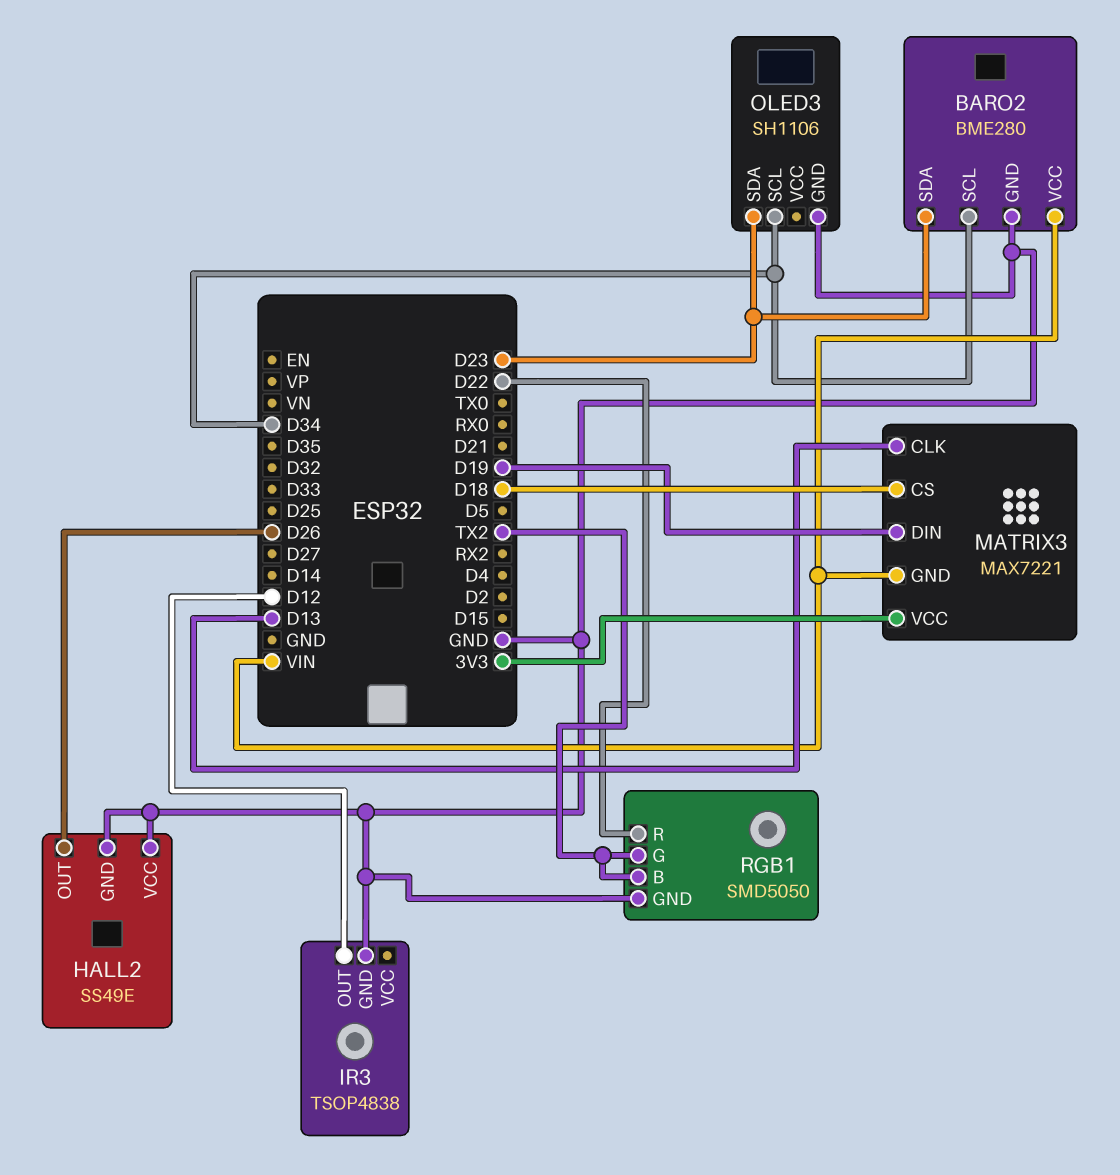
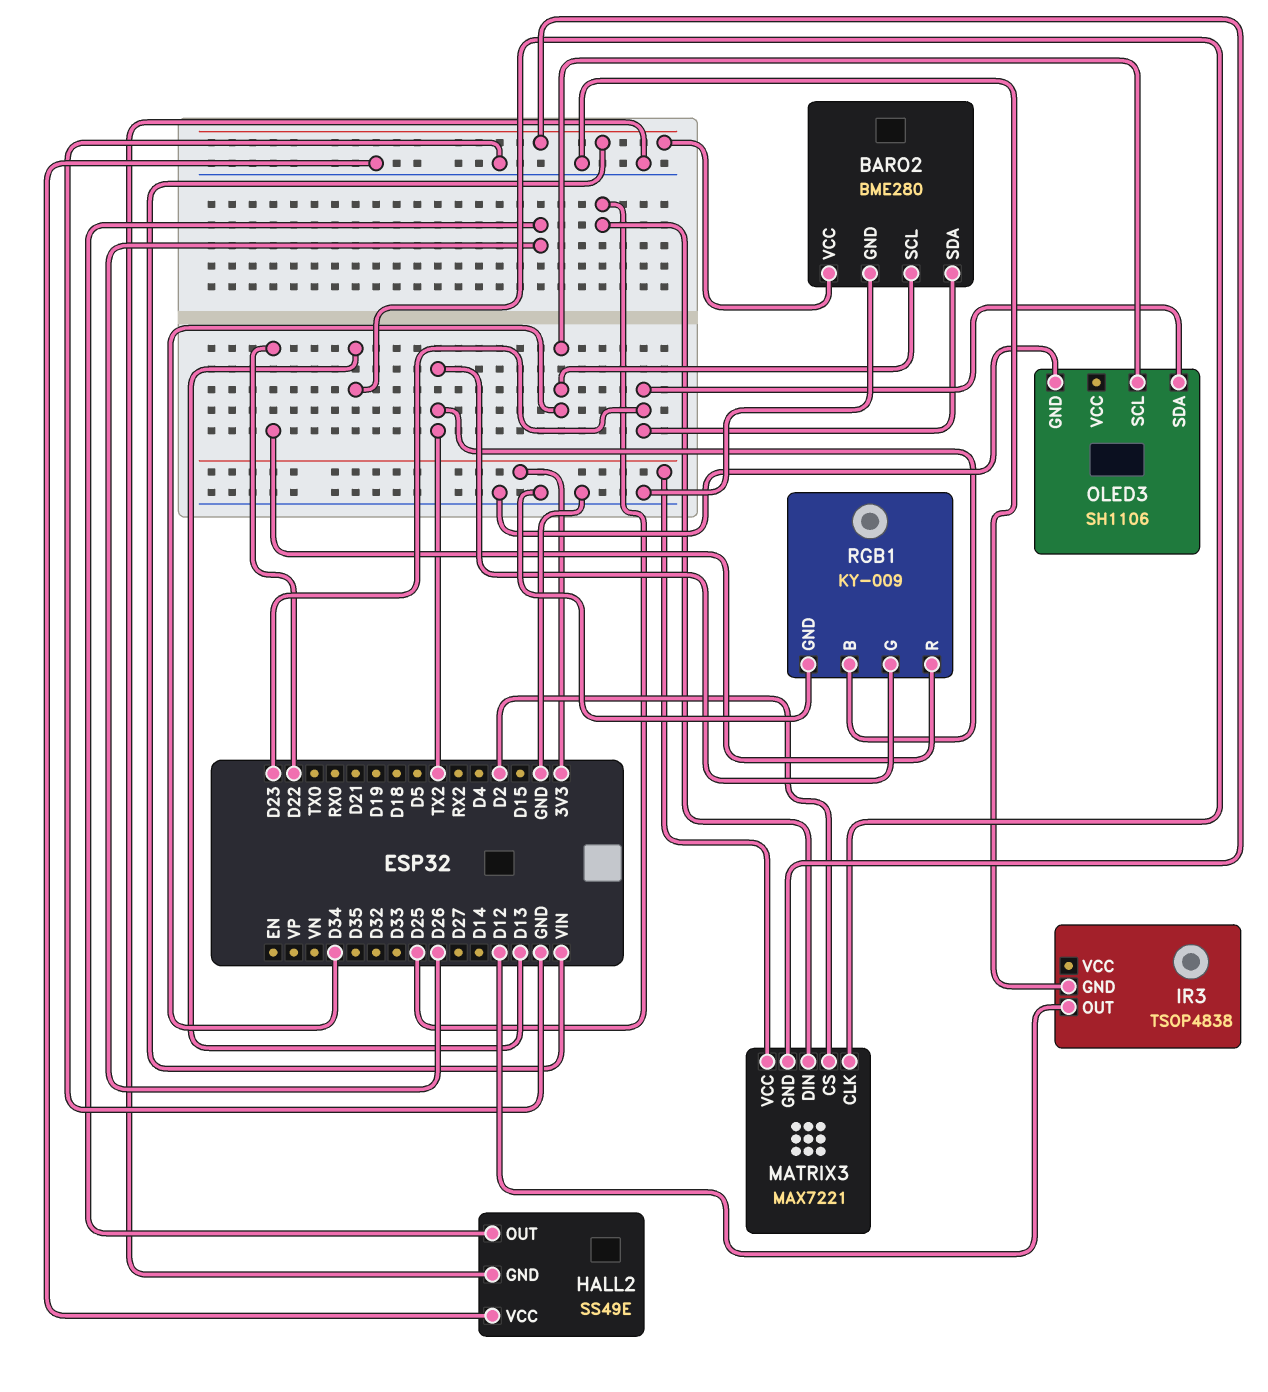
MATRIX3 pin CS: D18 -> D2
MATRIX3 pin DIN: D19 -> D25
RGB1: SMD5050 -> KY-009

